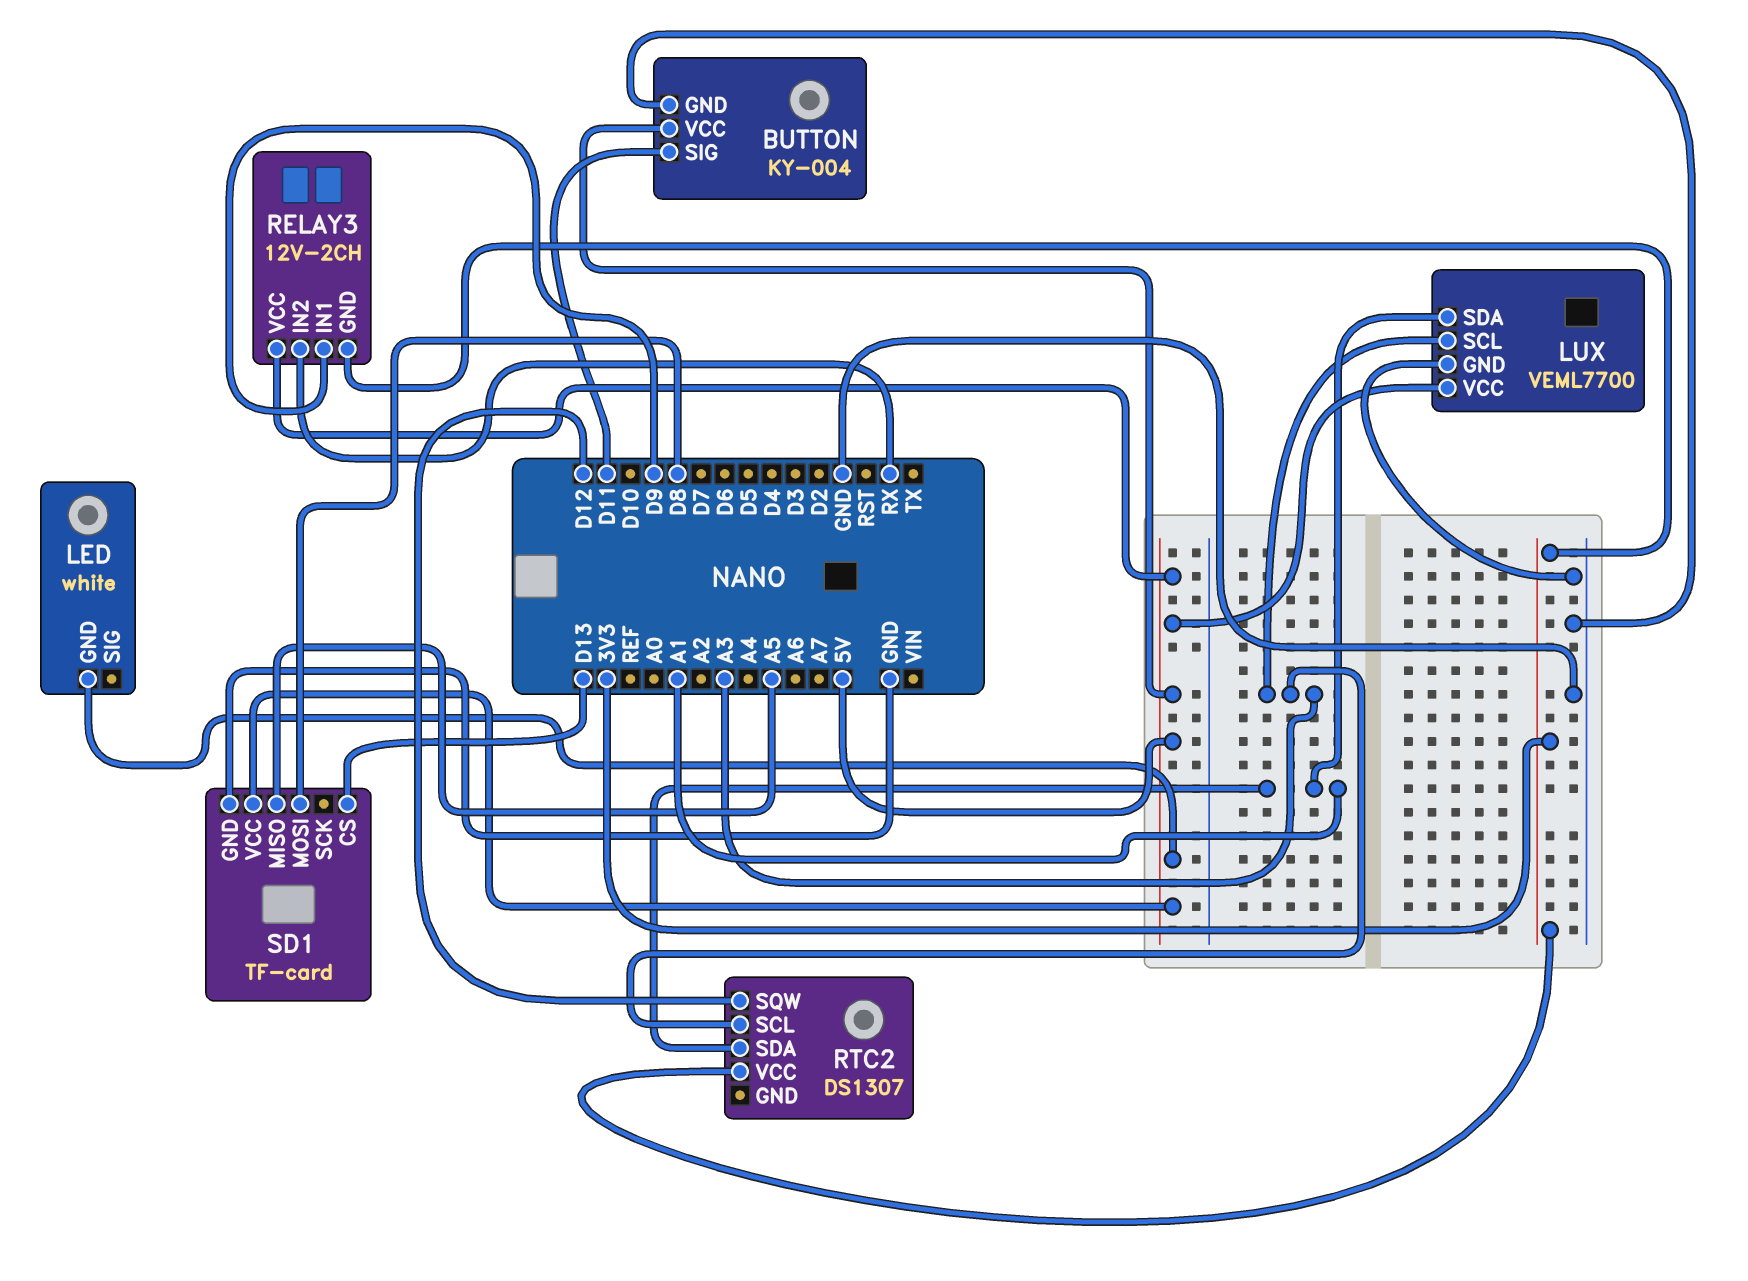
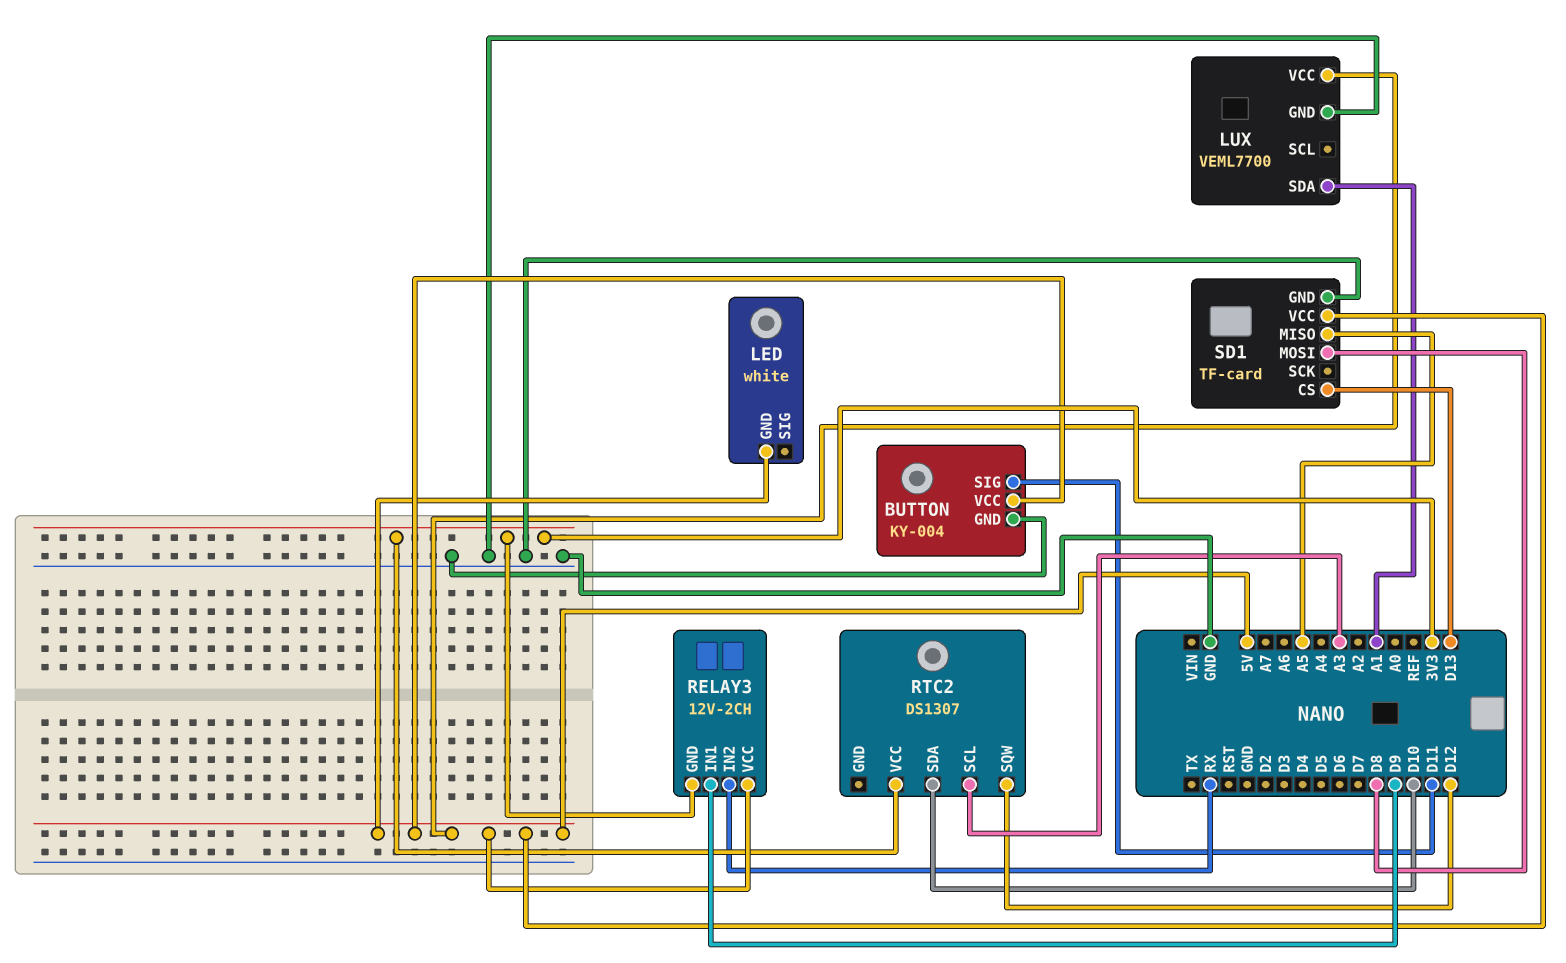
LUX pin SCL: A3 -> none
RTC2 pin SDA: A1 -> D10

